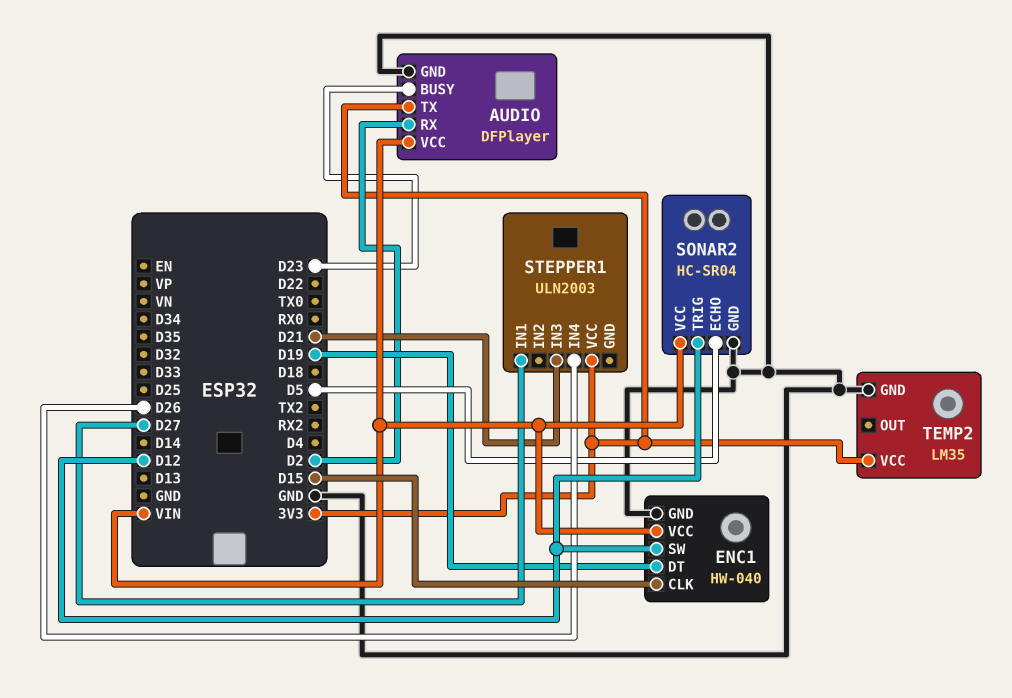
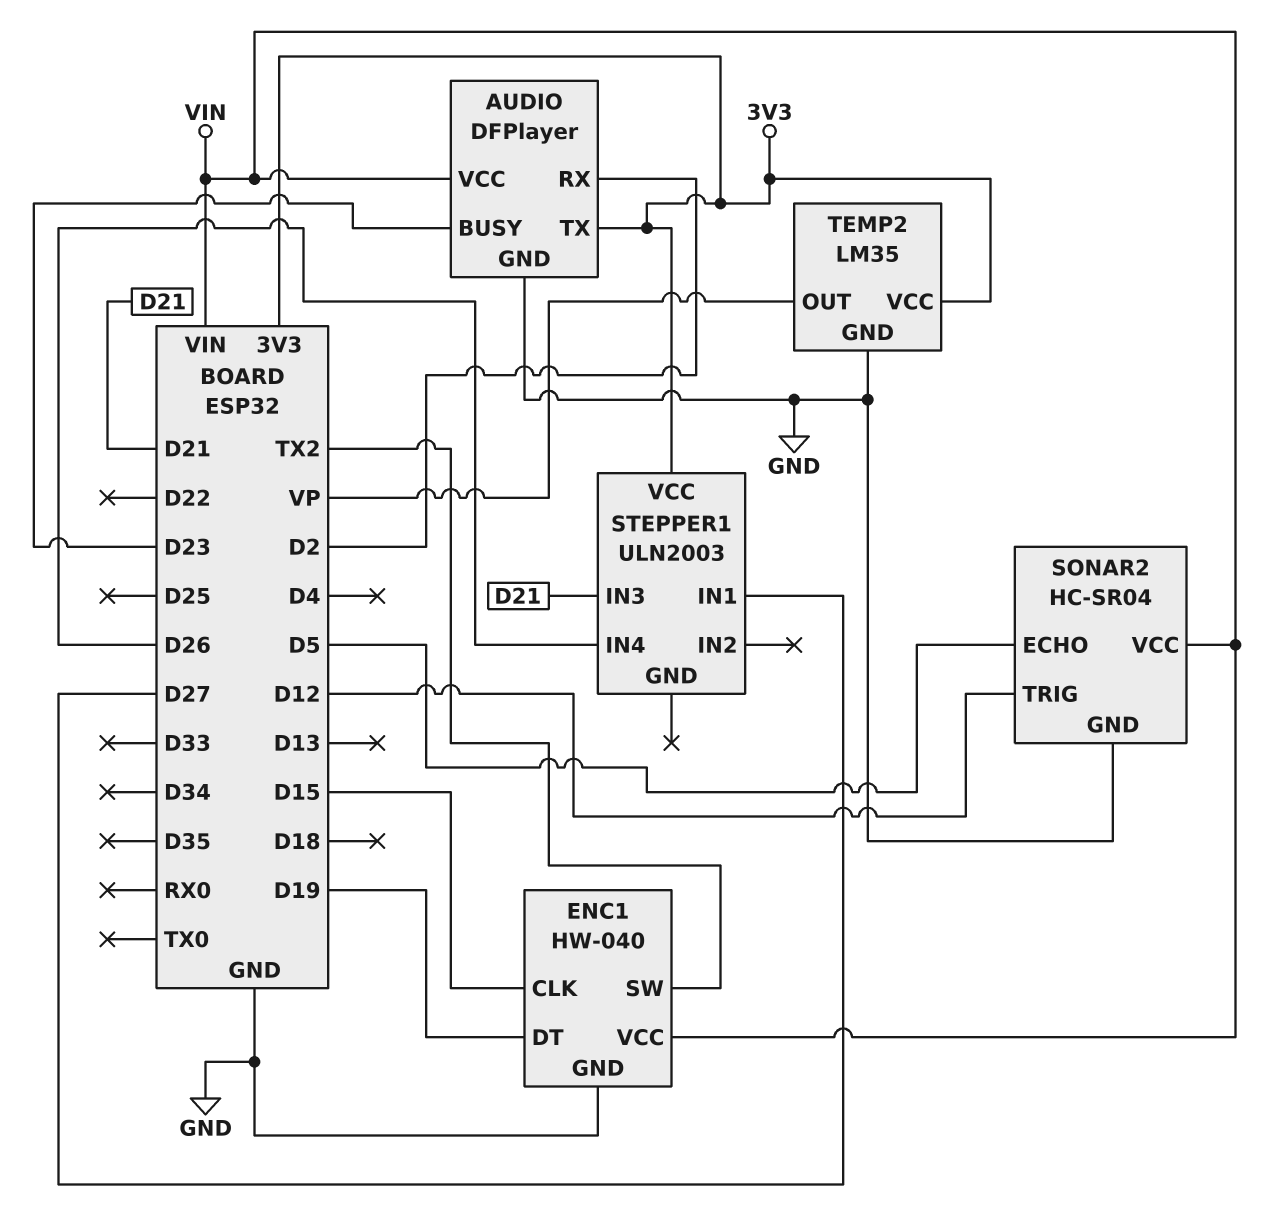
ENC1 pin SW: D12 -> TX2
TEMP2 pin OUT: none -> VP

